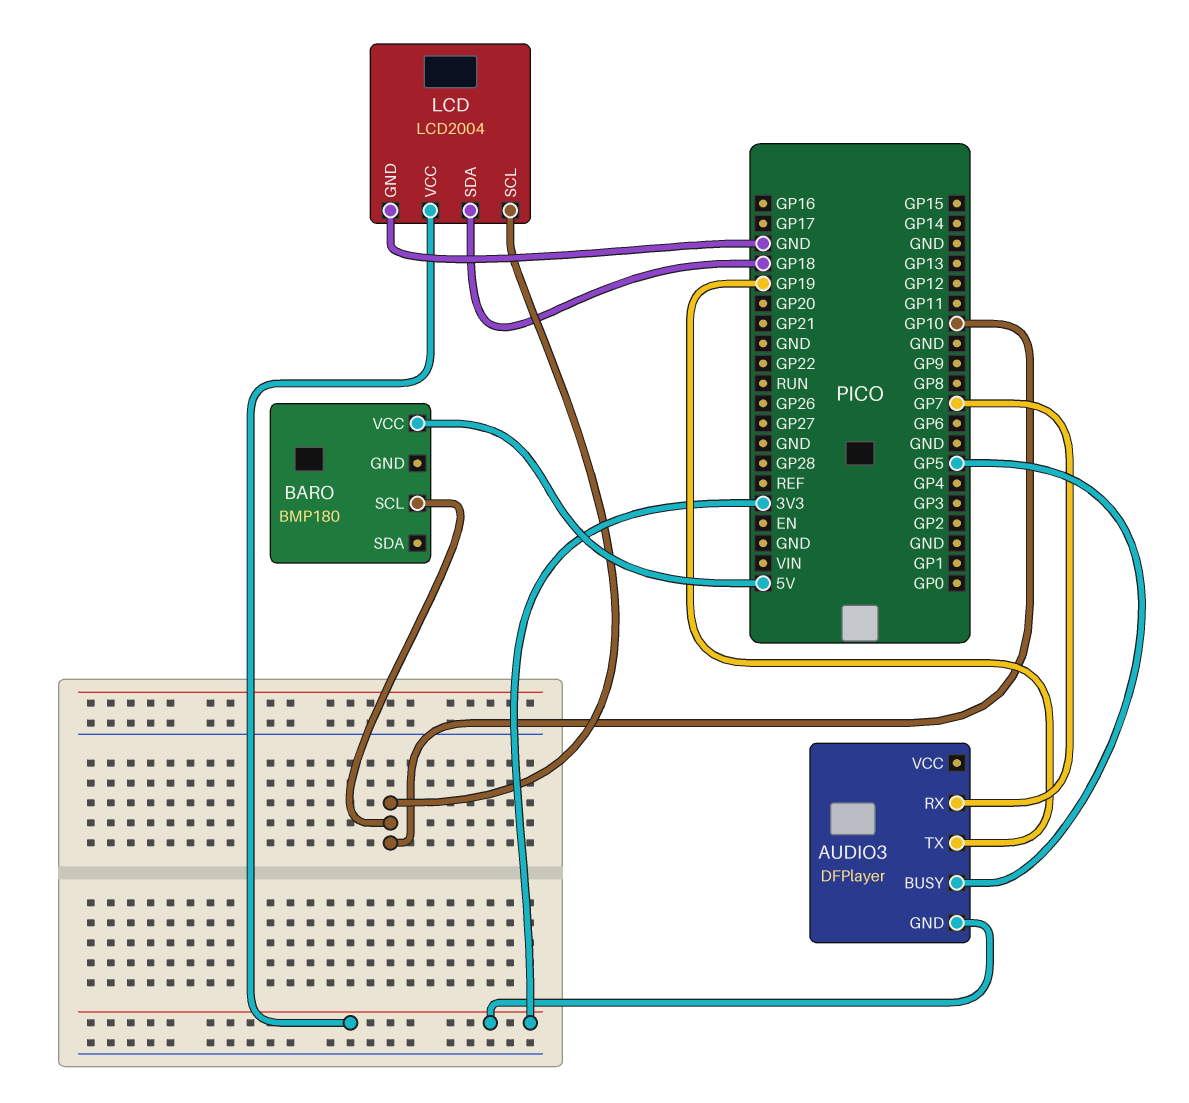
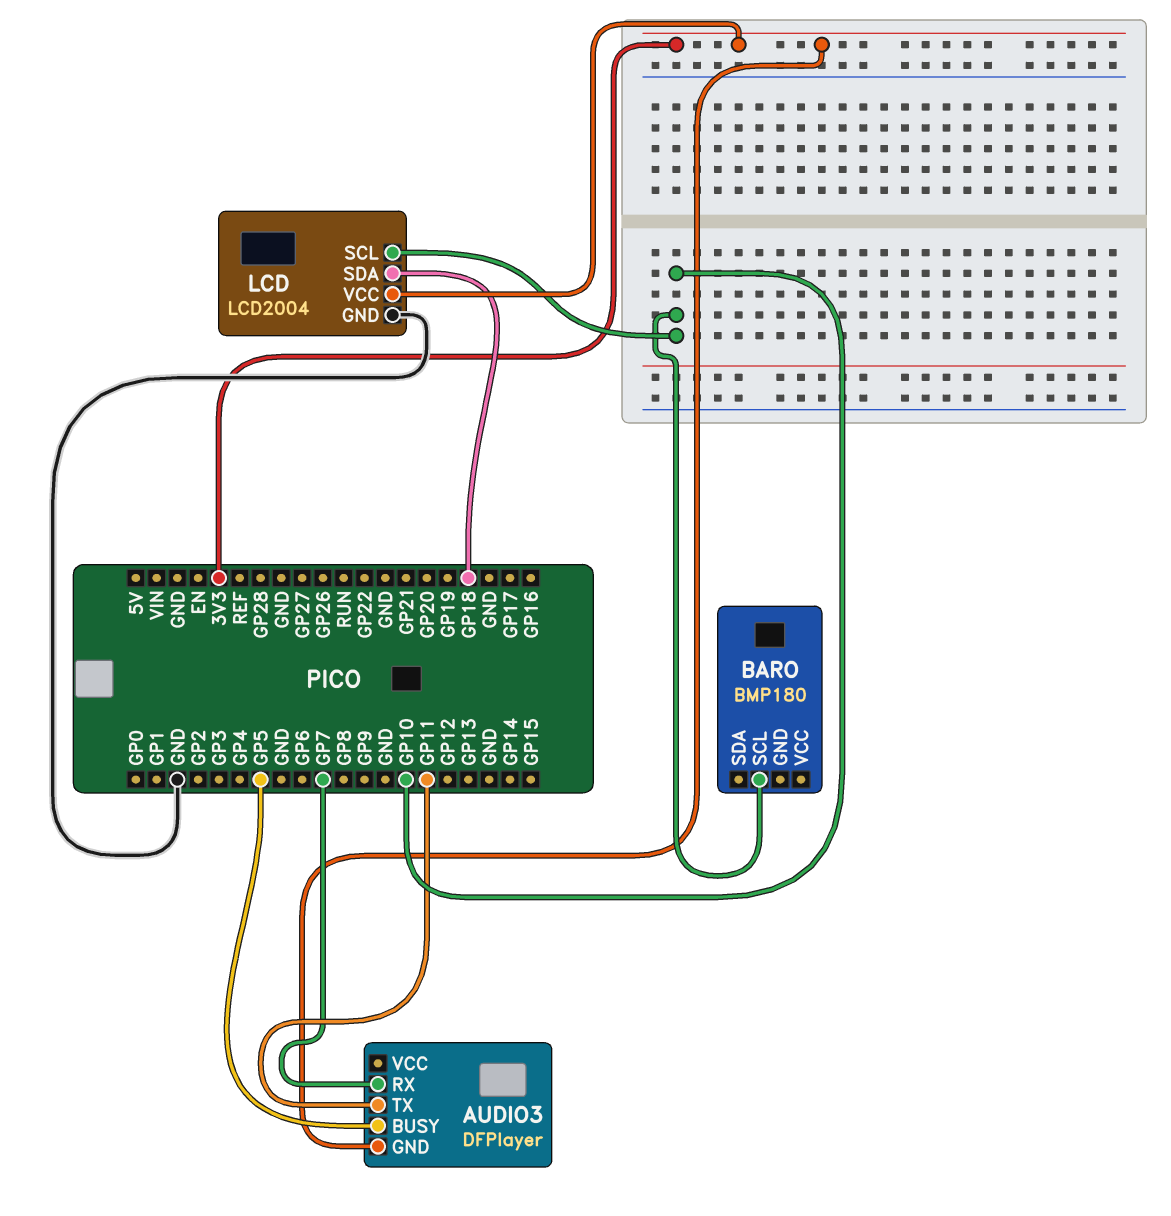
AUDIO3 pin TX: GP19 -> GP11
BARO pin VCC: 5V -> none

